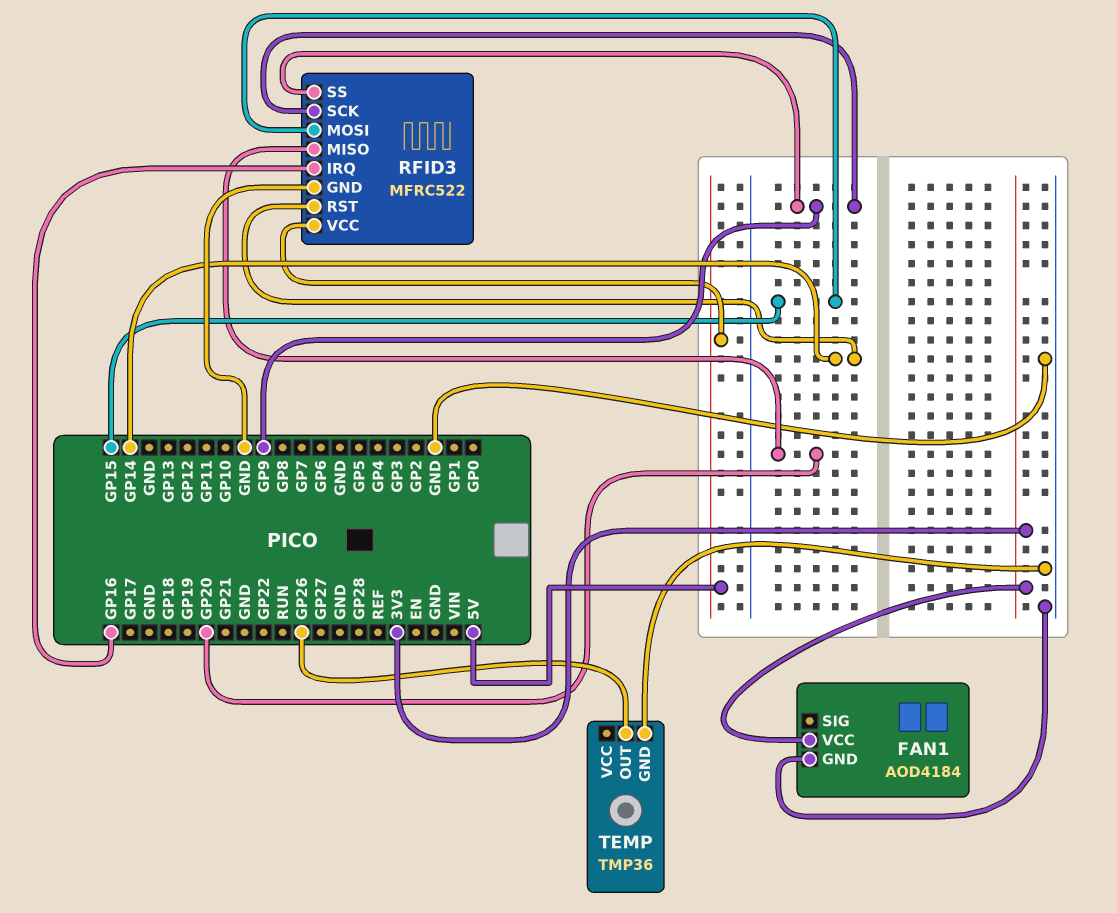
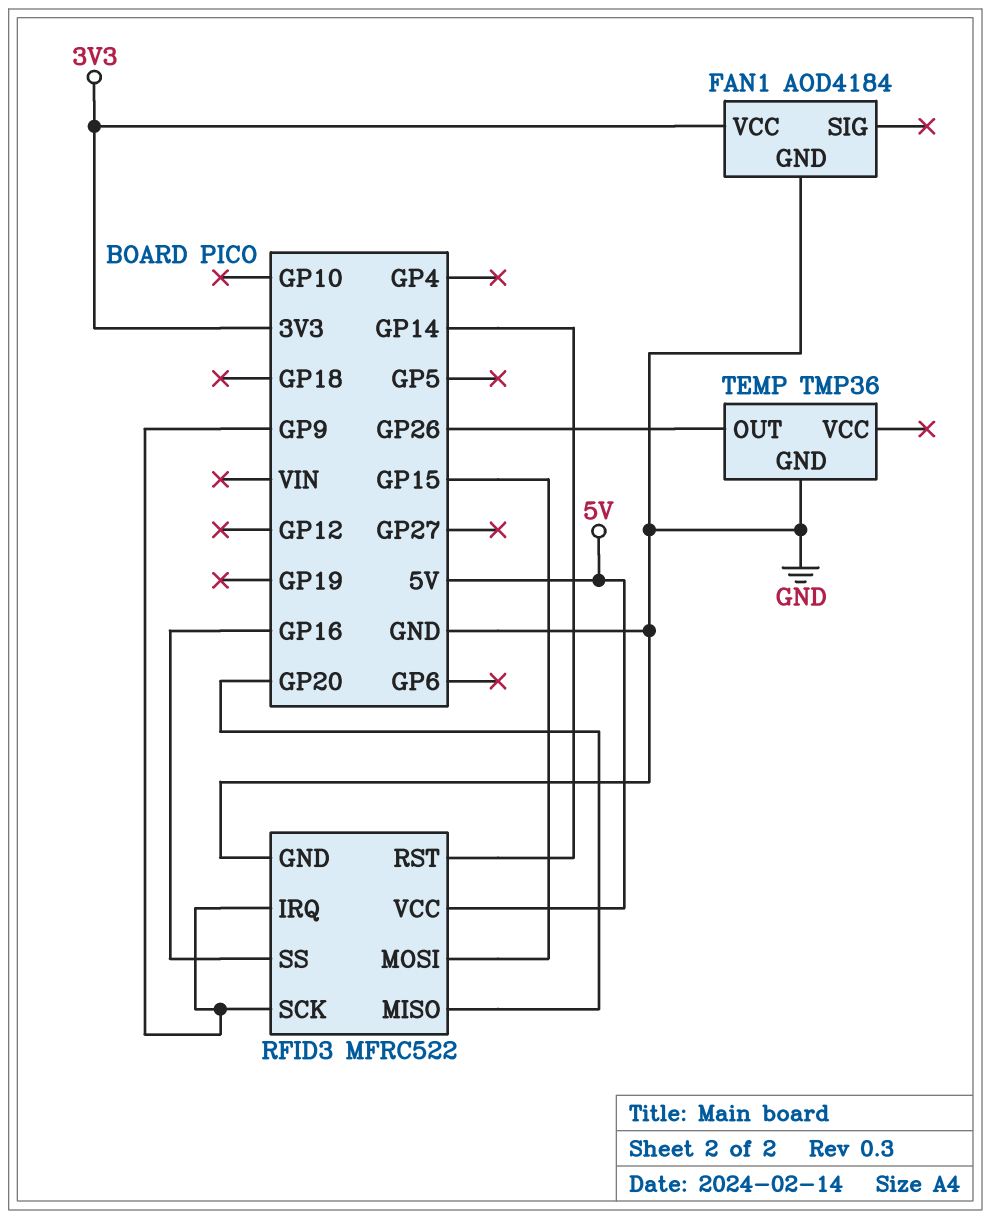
RFID3 pin IRQ: GP16 -> GP9
RFID3 pin SS: GP9 -> GP16

